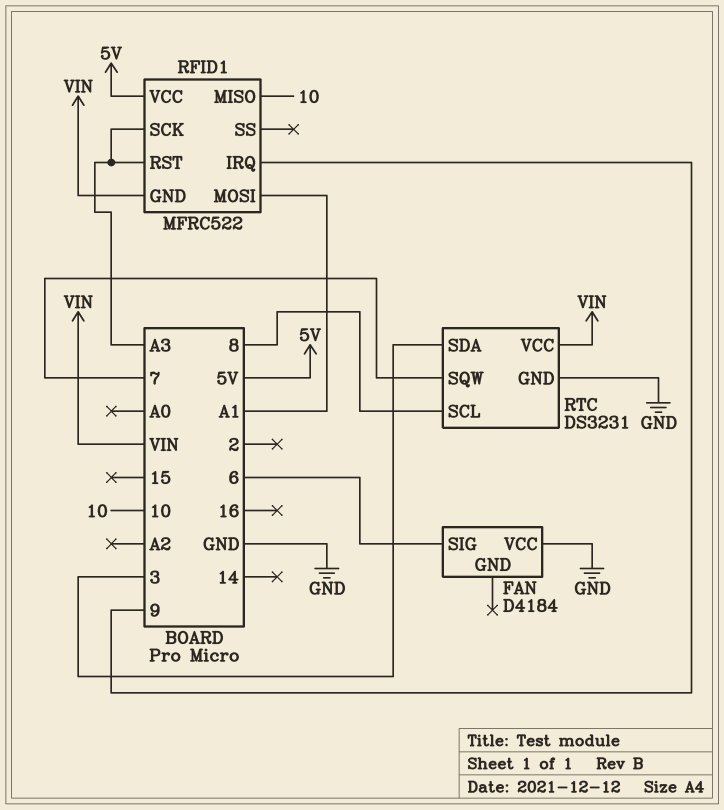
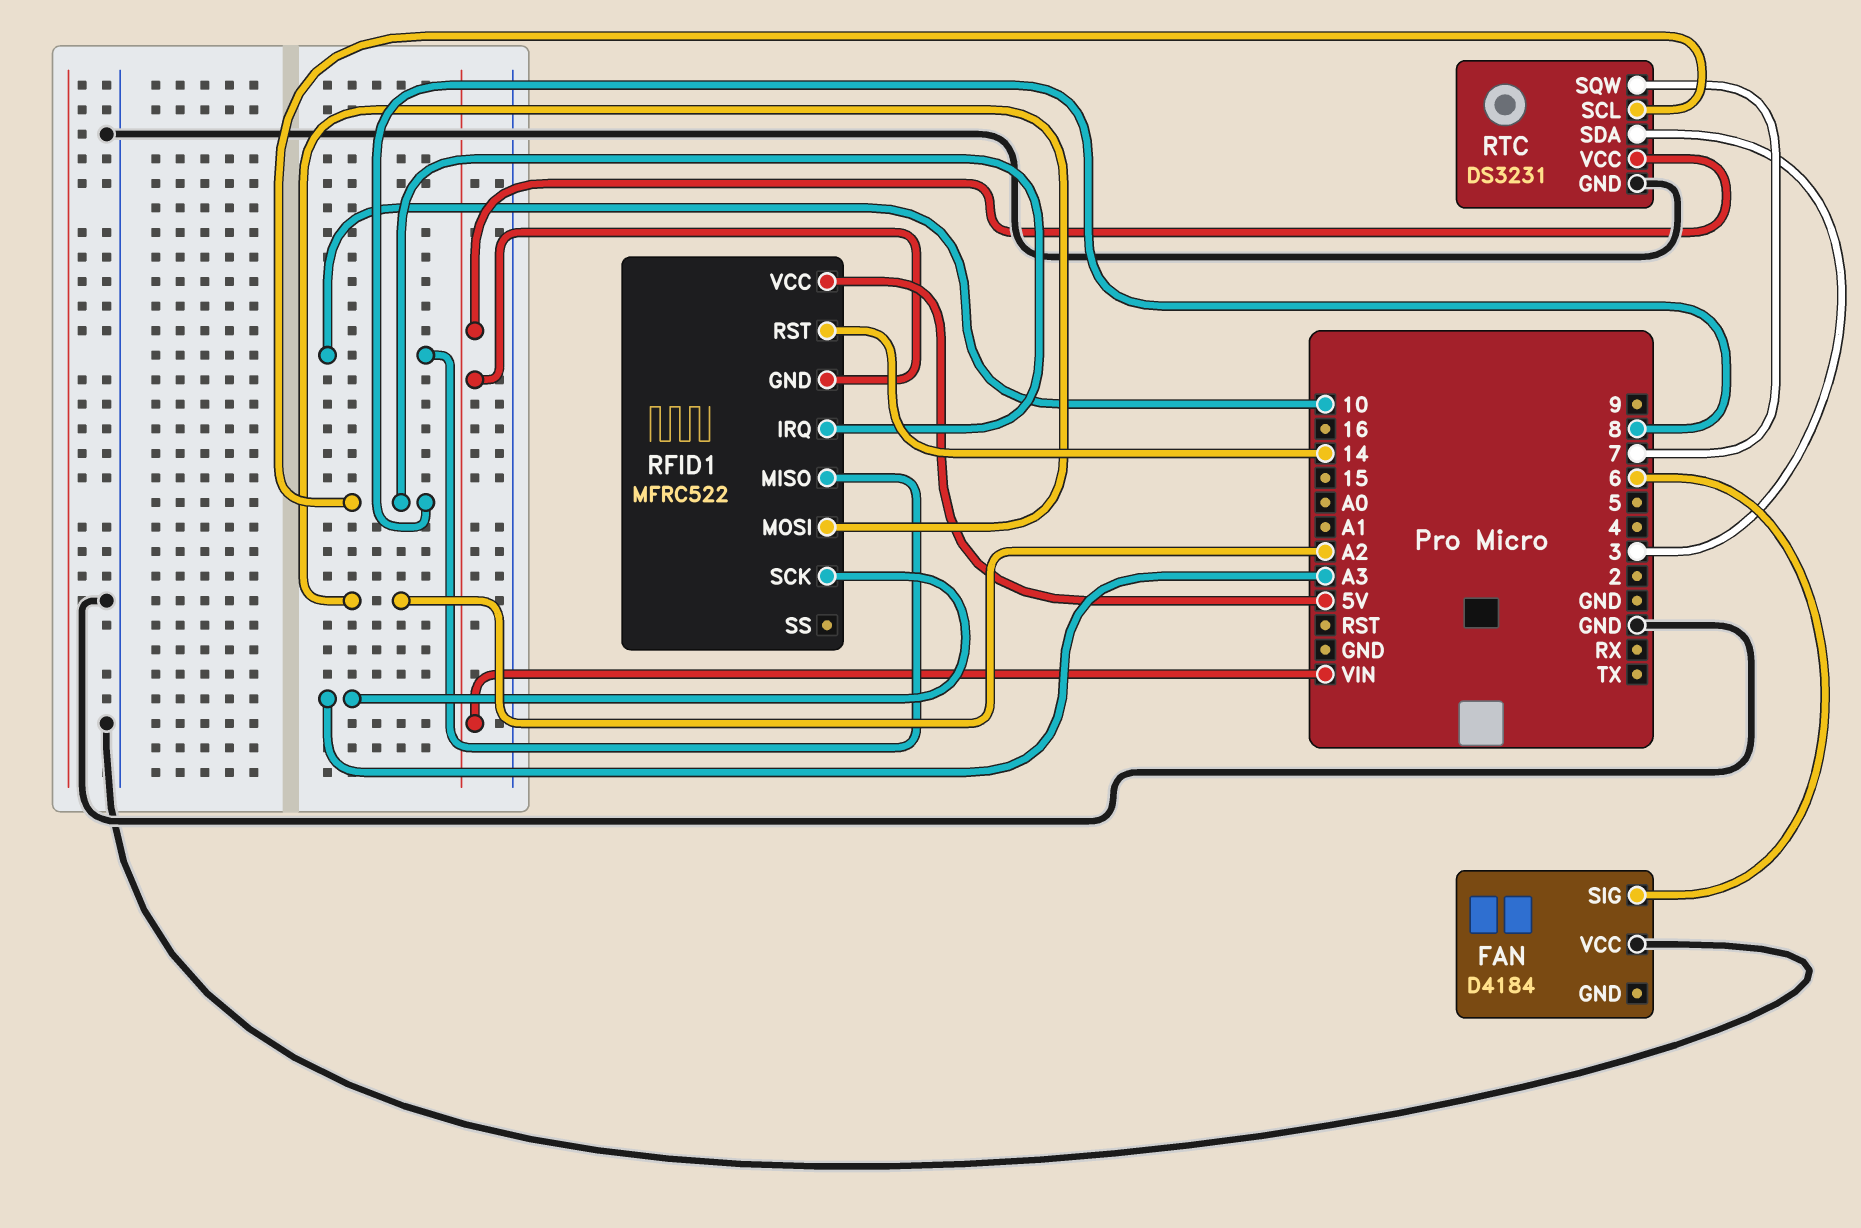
RFID1 pin IRQ: 9 -> 8
RFID1 pin MOSI: A1 -> A2
RFID1 pin RST: A3 -> 14

